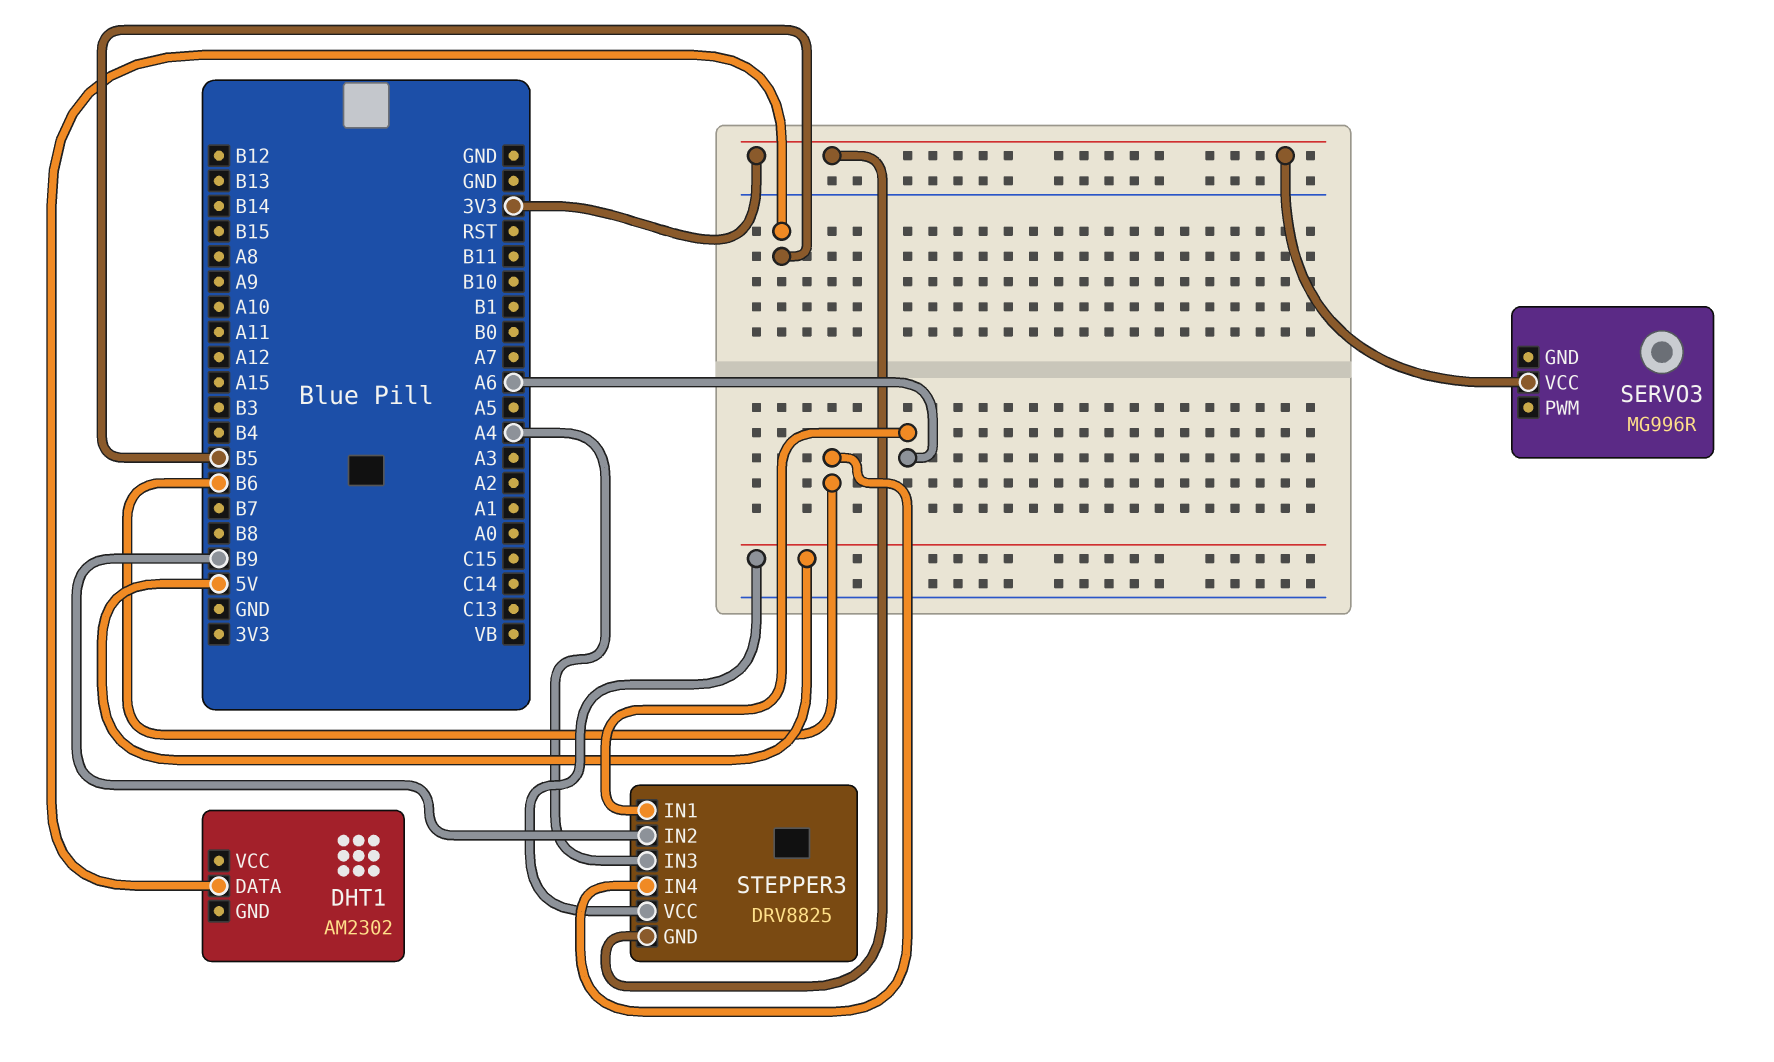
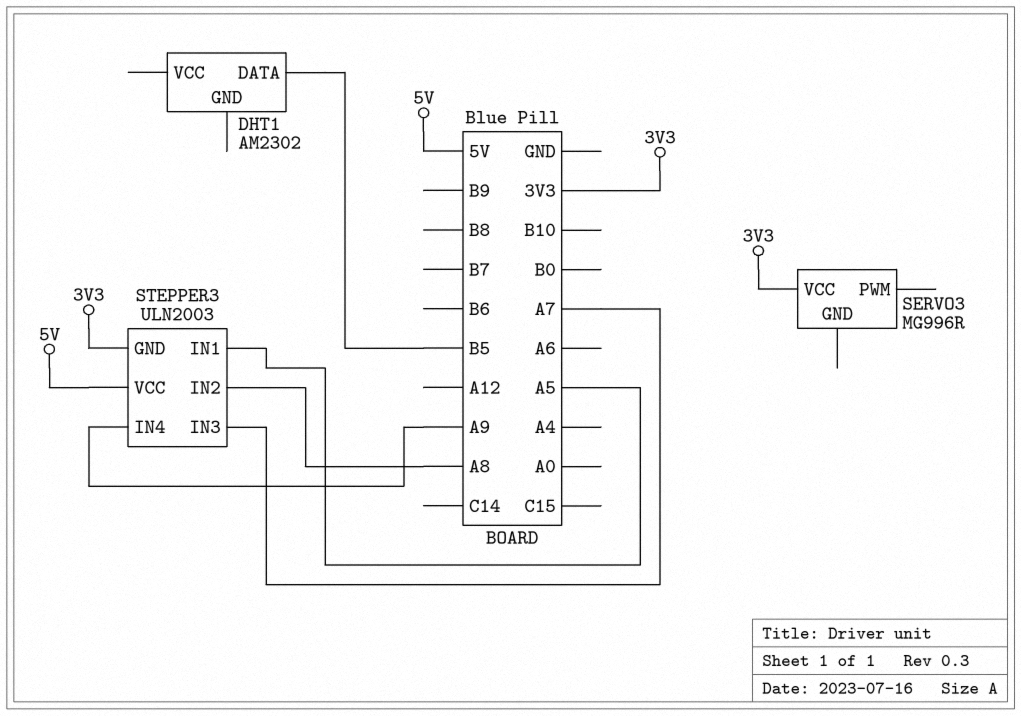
STEPPER3: DRV8825 -> ULN2003
STEPPER3 pin IN1: A6 -> A5
STEPPER3 pin IN2: B9 -> A8
STEPPER3 pin IN3: A4 -> A7
STEPPER3 pin IN4: B6 -> A9

